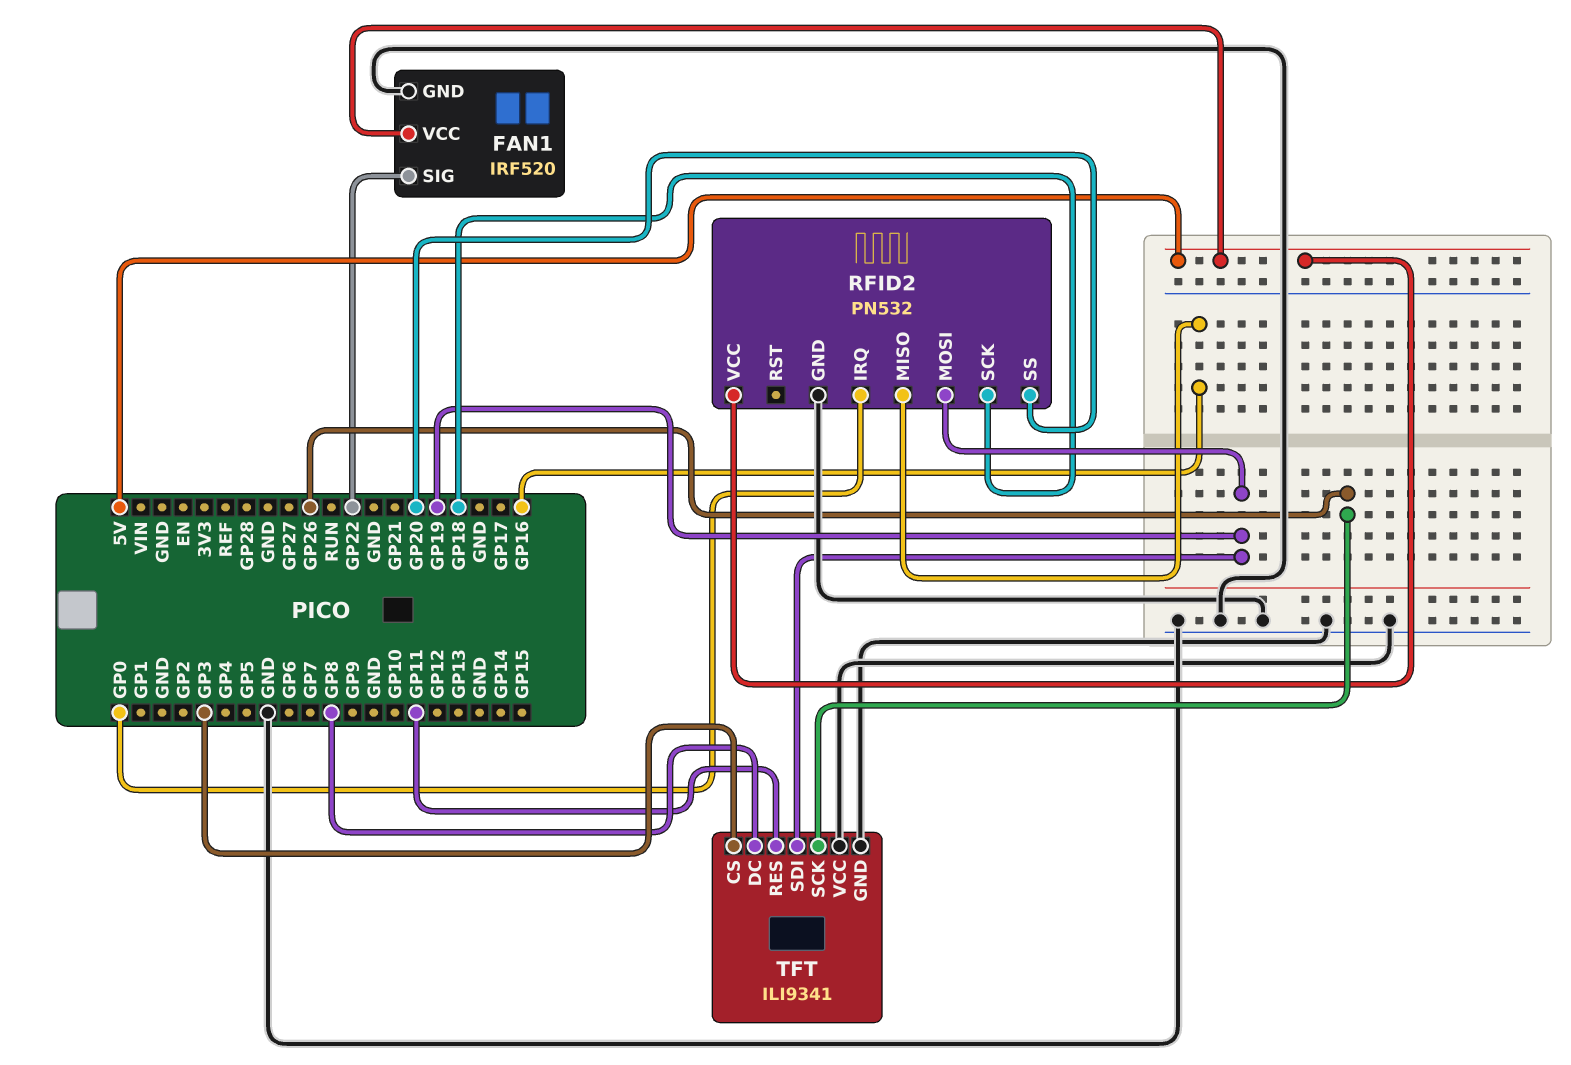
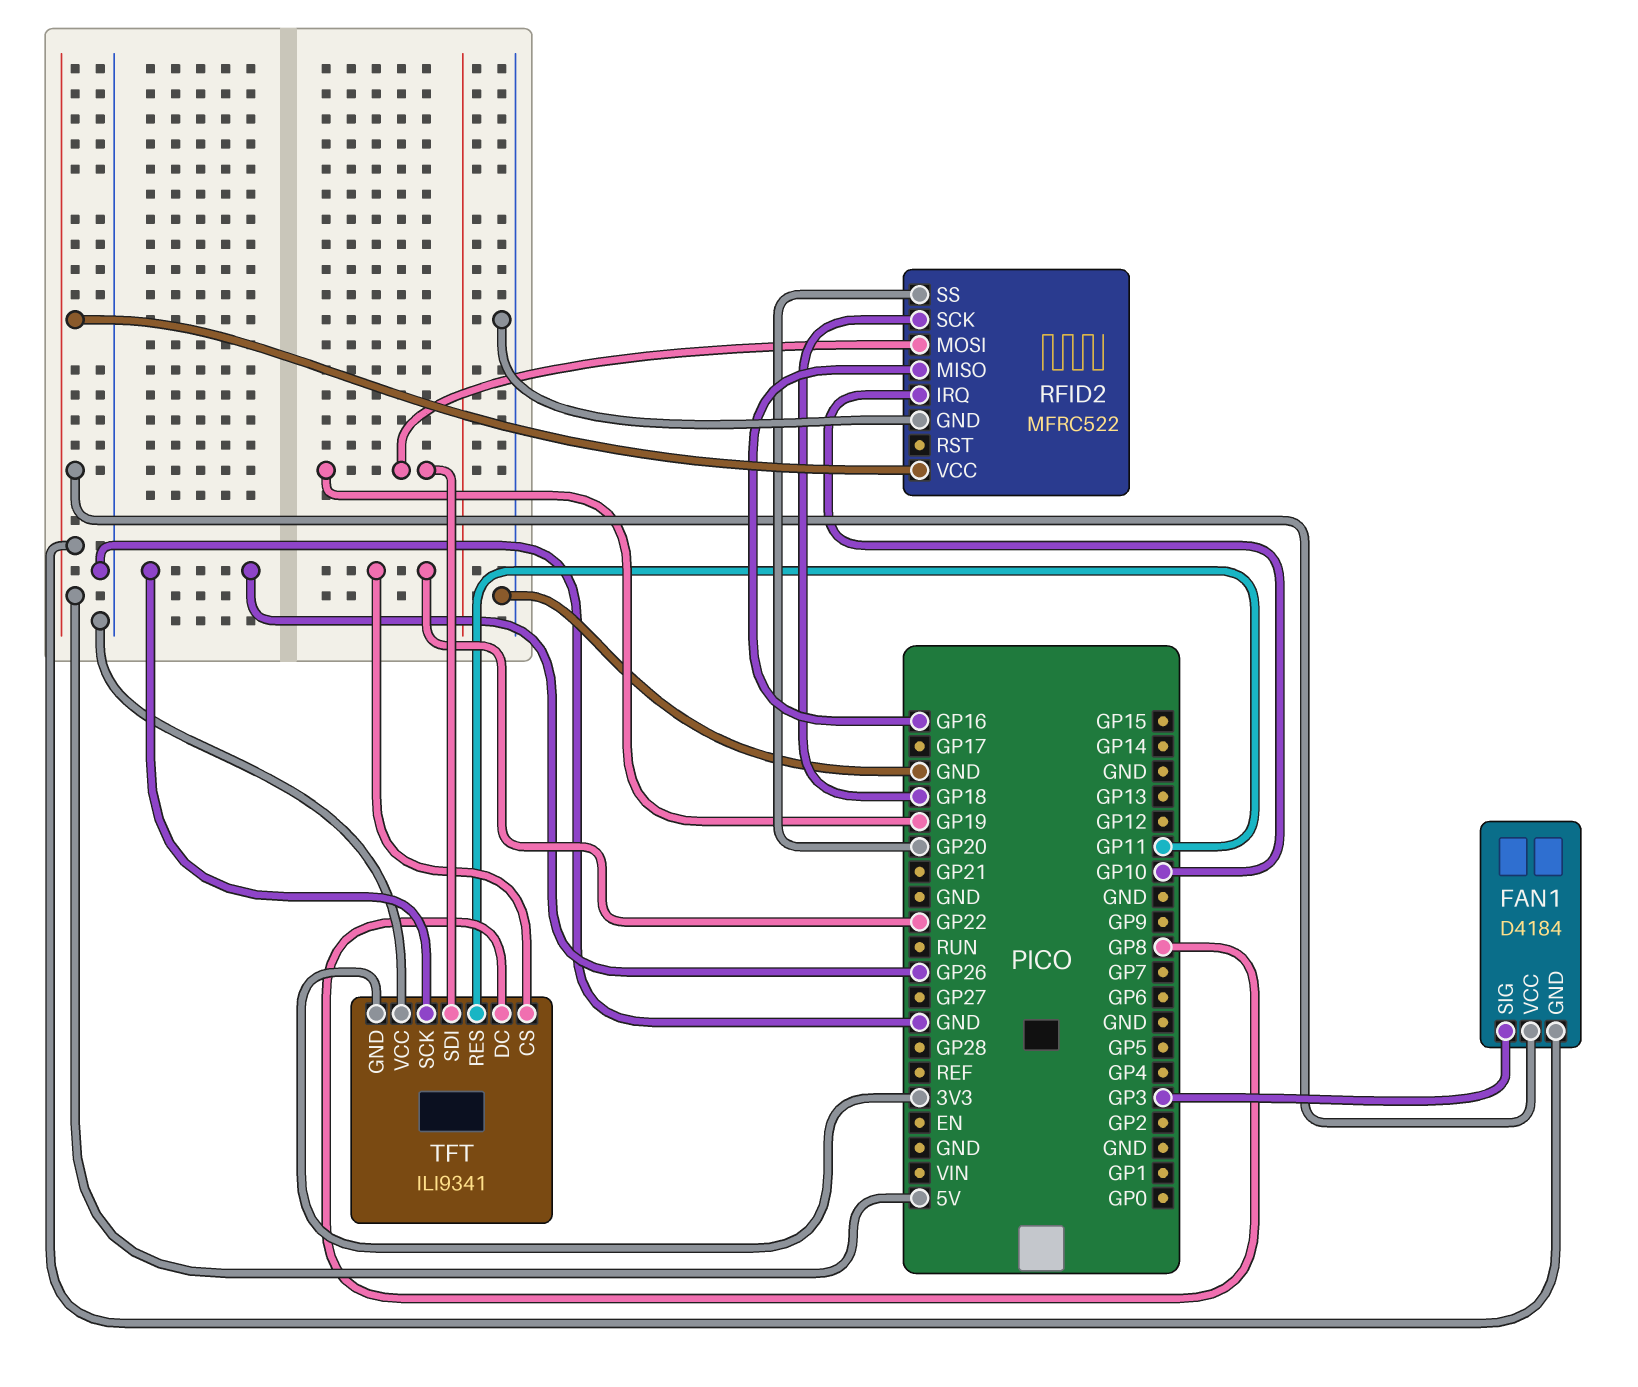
FAN1: IRF520 -> D4184
FAN1 pin GND: GND -> 5V
FAN1 pin SIG: GP22 -> GP3
RFID2: PN532 -> MFRC522
RFID2 pin IRQ: GP0 -> GP10
TFT pin CS: GP3 -> GP22
TFT pin GND: GND -> 3V3

